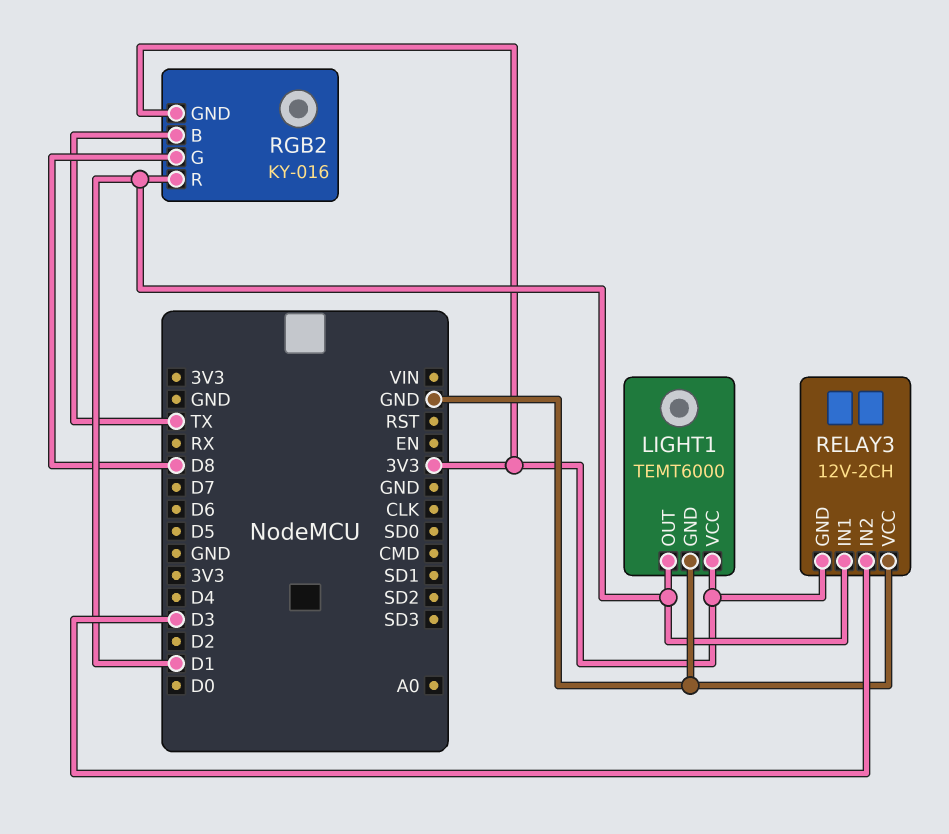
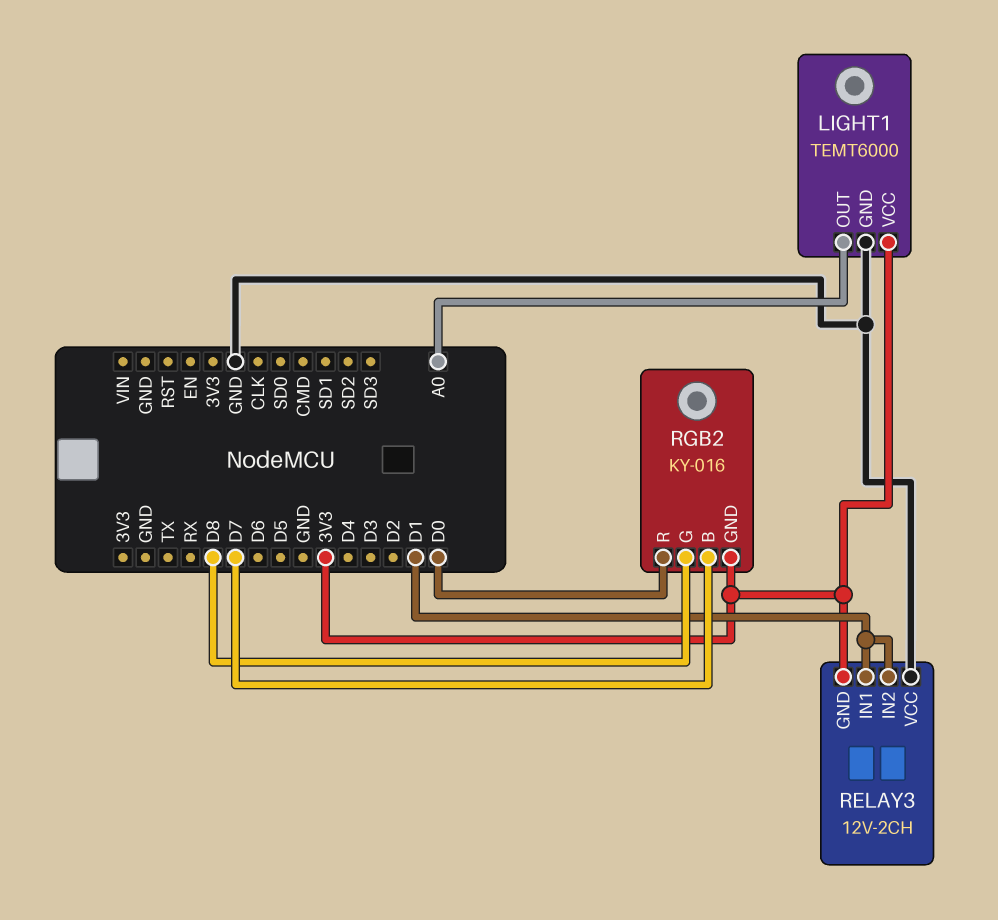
LIGHT1 pin OUT: D1 -> A0
RELAY3 pin IN2: D3 -> D1
RGB2 pin B: TX -> D7
RGB2 pin R: D1 -> D0

